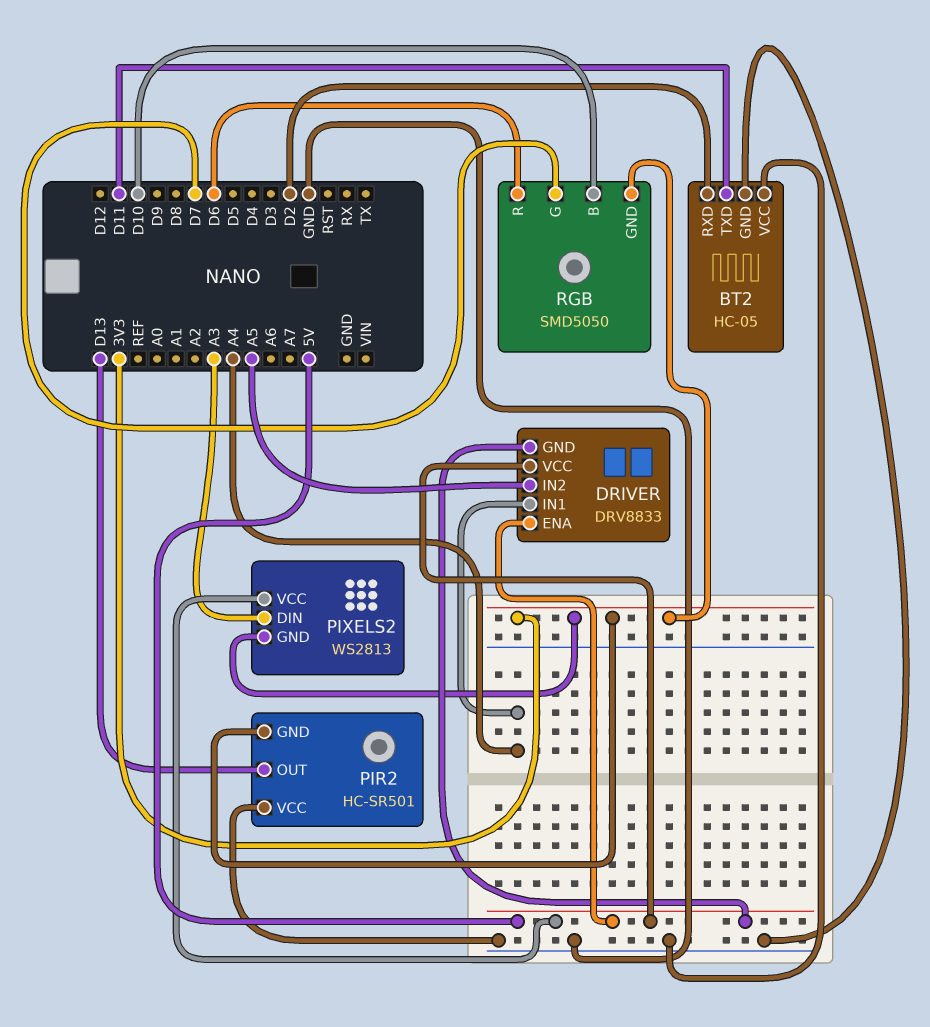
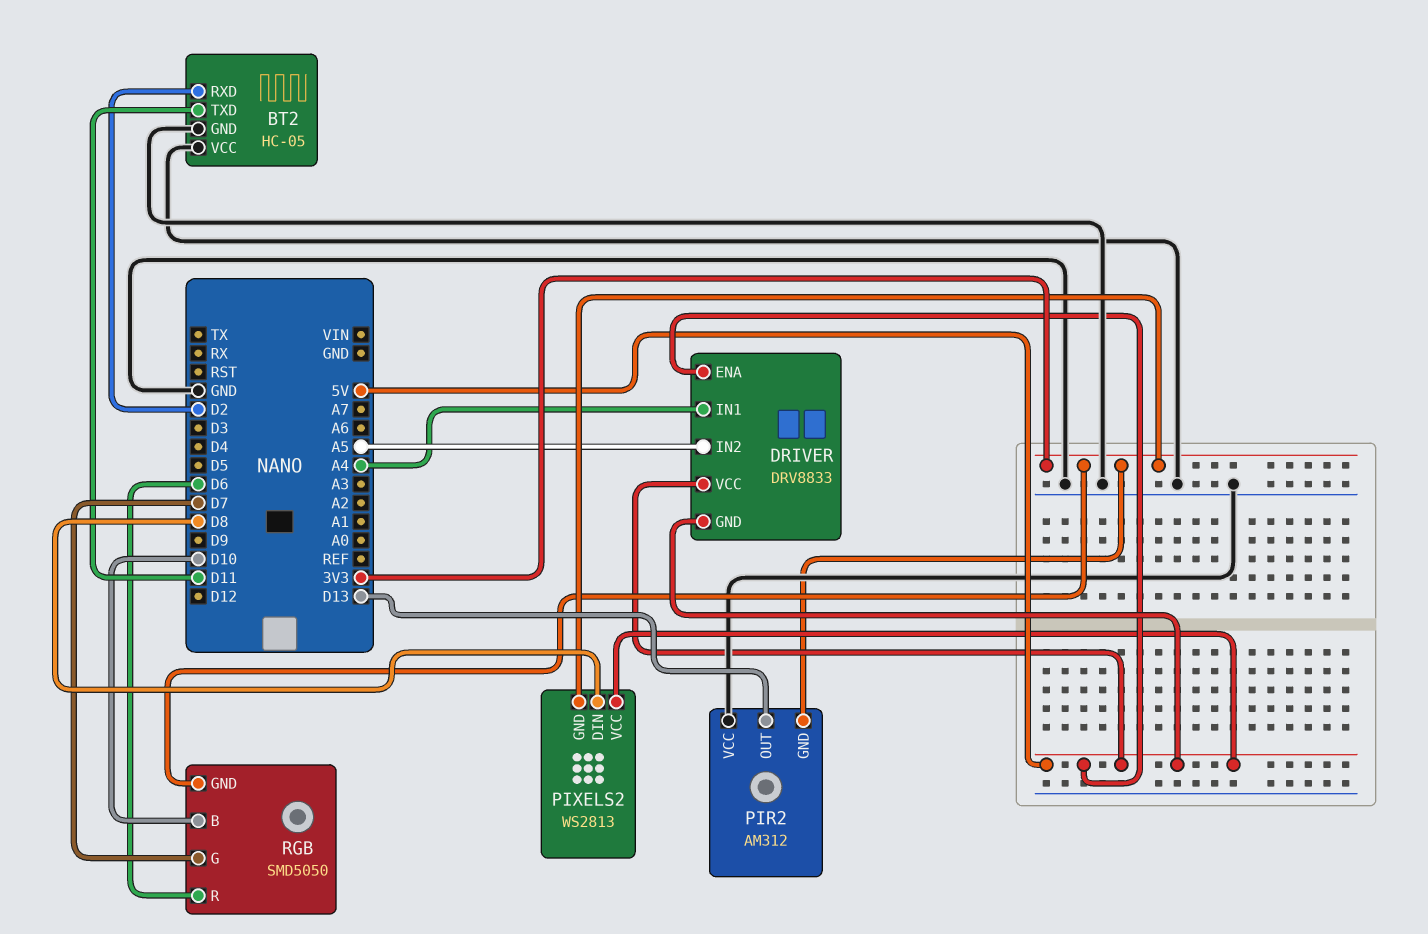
PIR2: HC-SR501 -> AM312
PIXELS2 pin DIN: A3 -> D8

